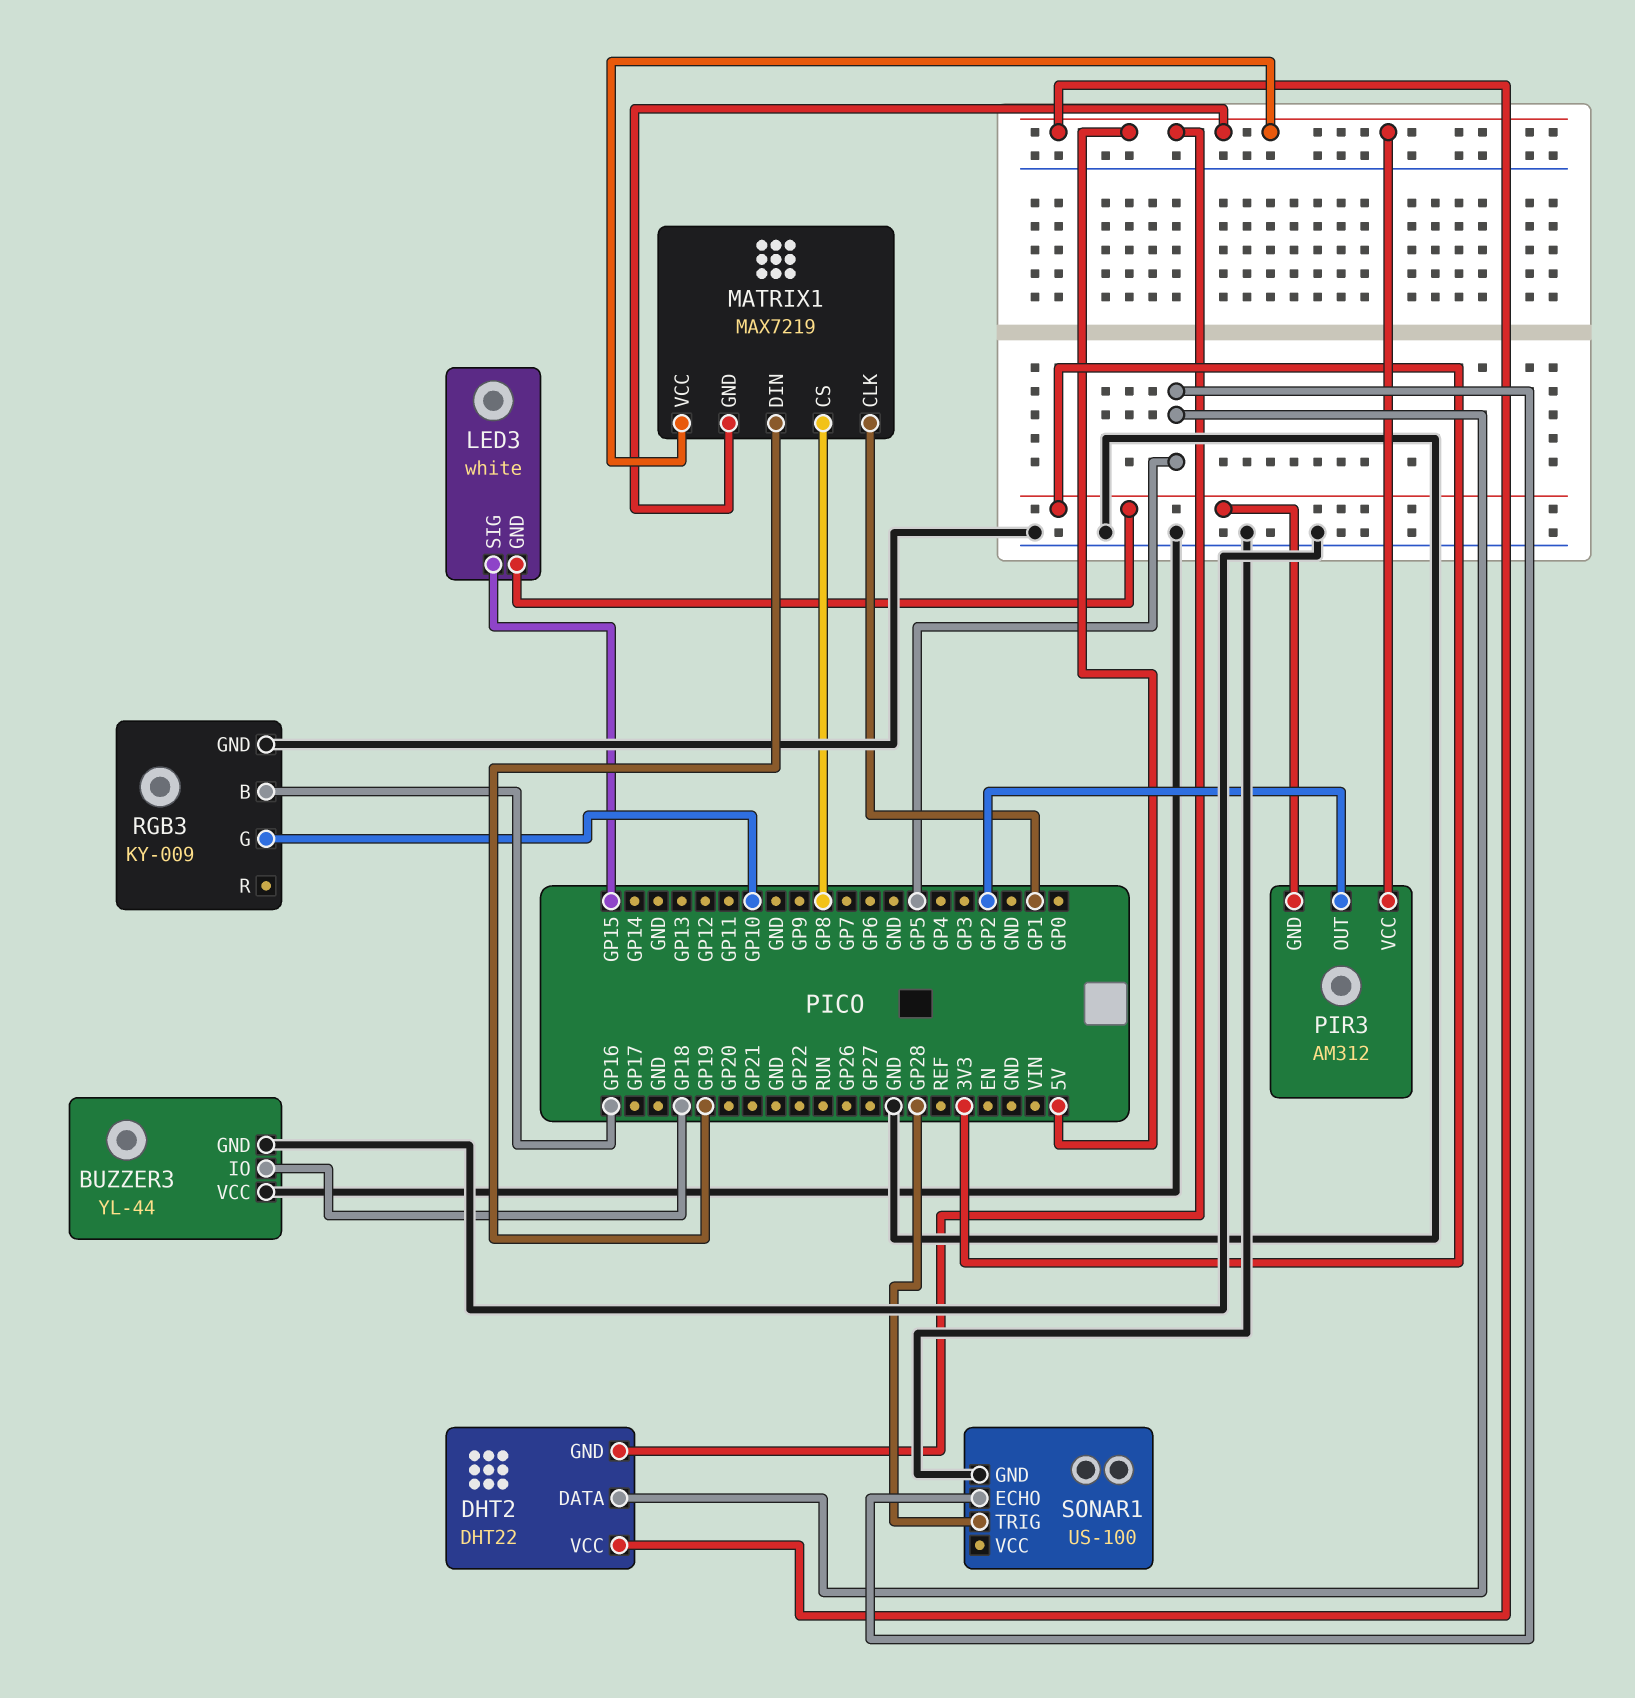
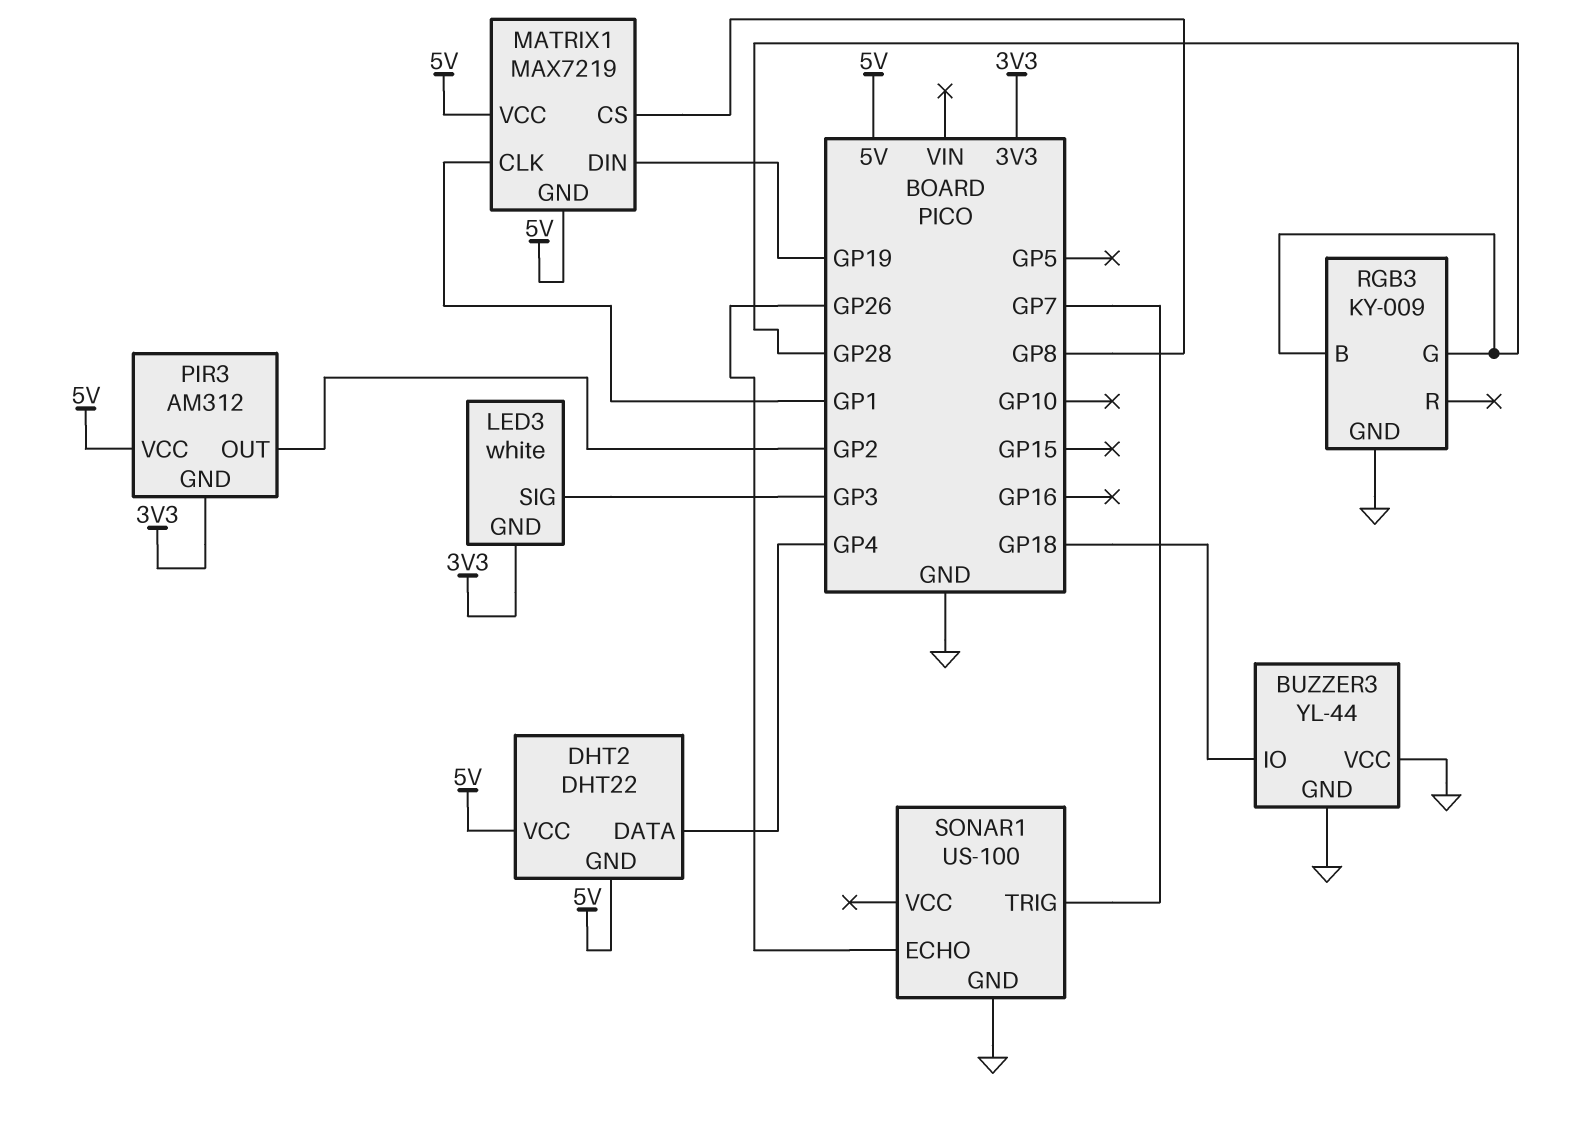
DHT2 pin DATA: GP5 -> GP4
LED3 pin SIG: GP15 -> GP3
RGB3 pin B: GP16 -> GP28
RGB3 pin G: GP10 -> GP28
SONAR1 pin ECHO: GP5 -> GP26
SONAR1 pin TRIG: GP28 -> GP7

